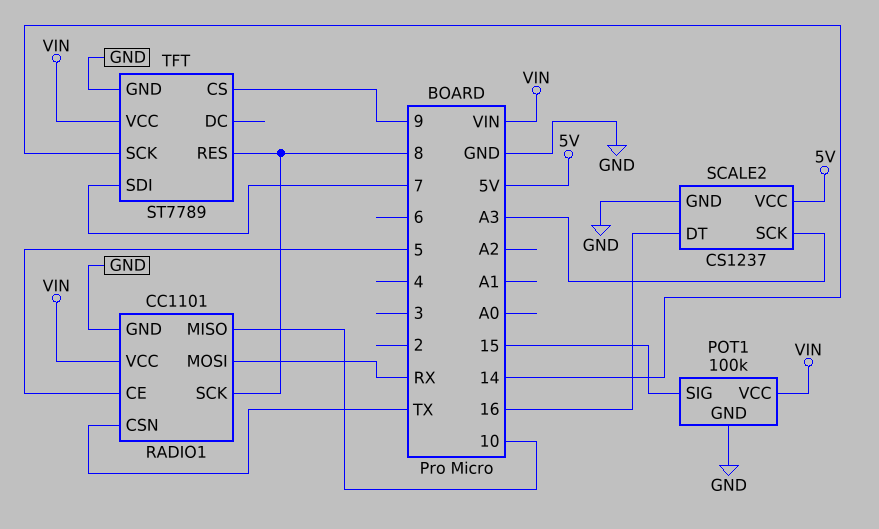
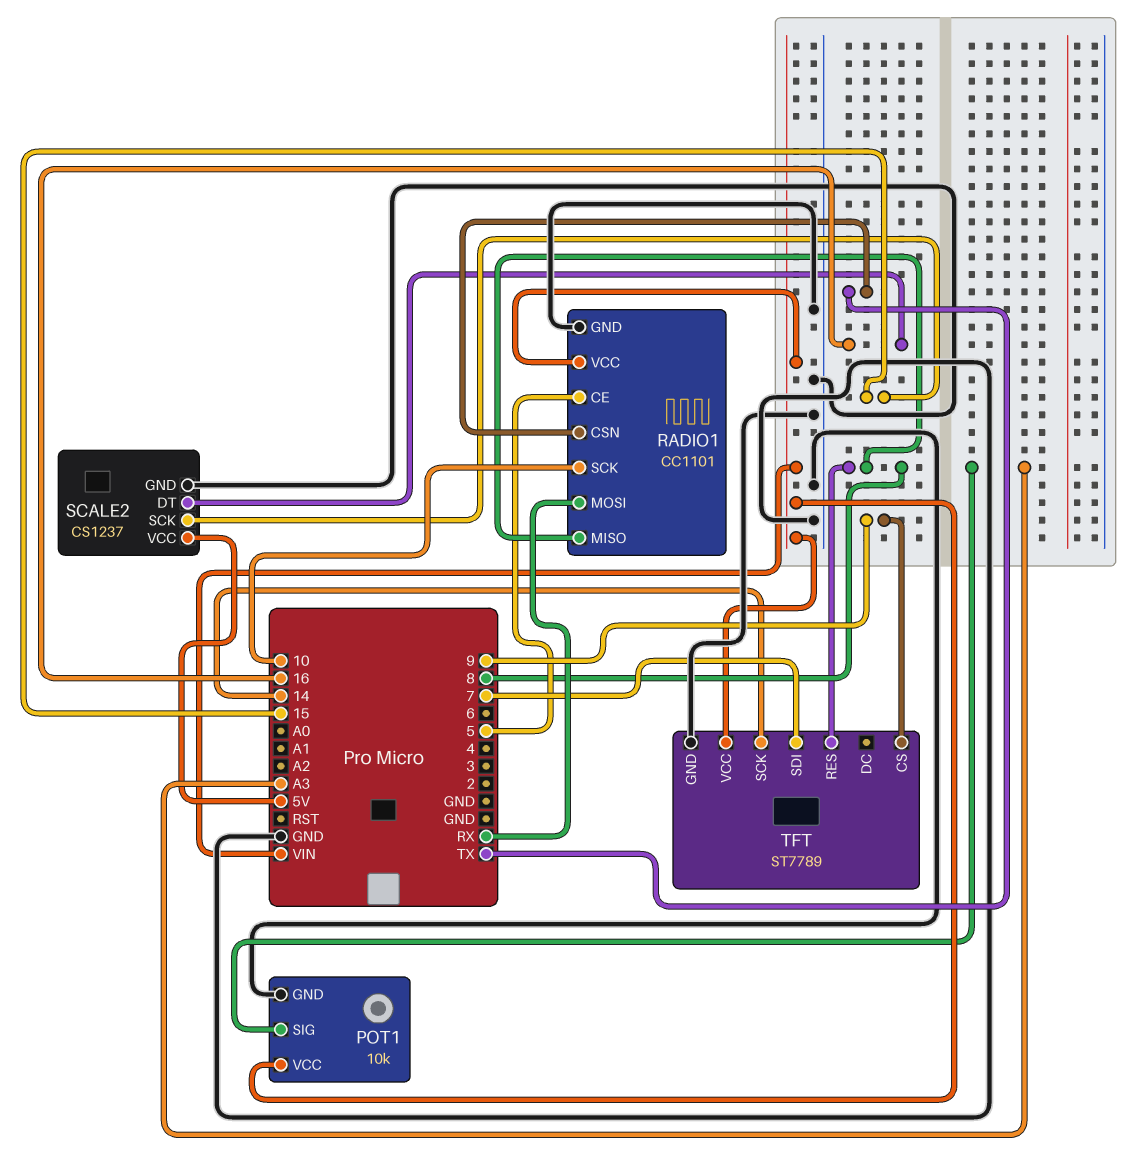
POT1: 100k -> 10k
POT1 pin SIG: 15 -> A3
RADIO1 pin MISO: 10 -> 8
RADIO1 pin SCK: 8 -> 10
SCALE2 pin SCK: A3 -> 15

